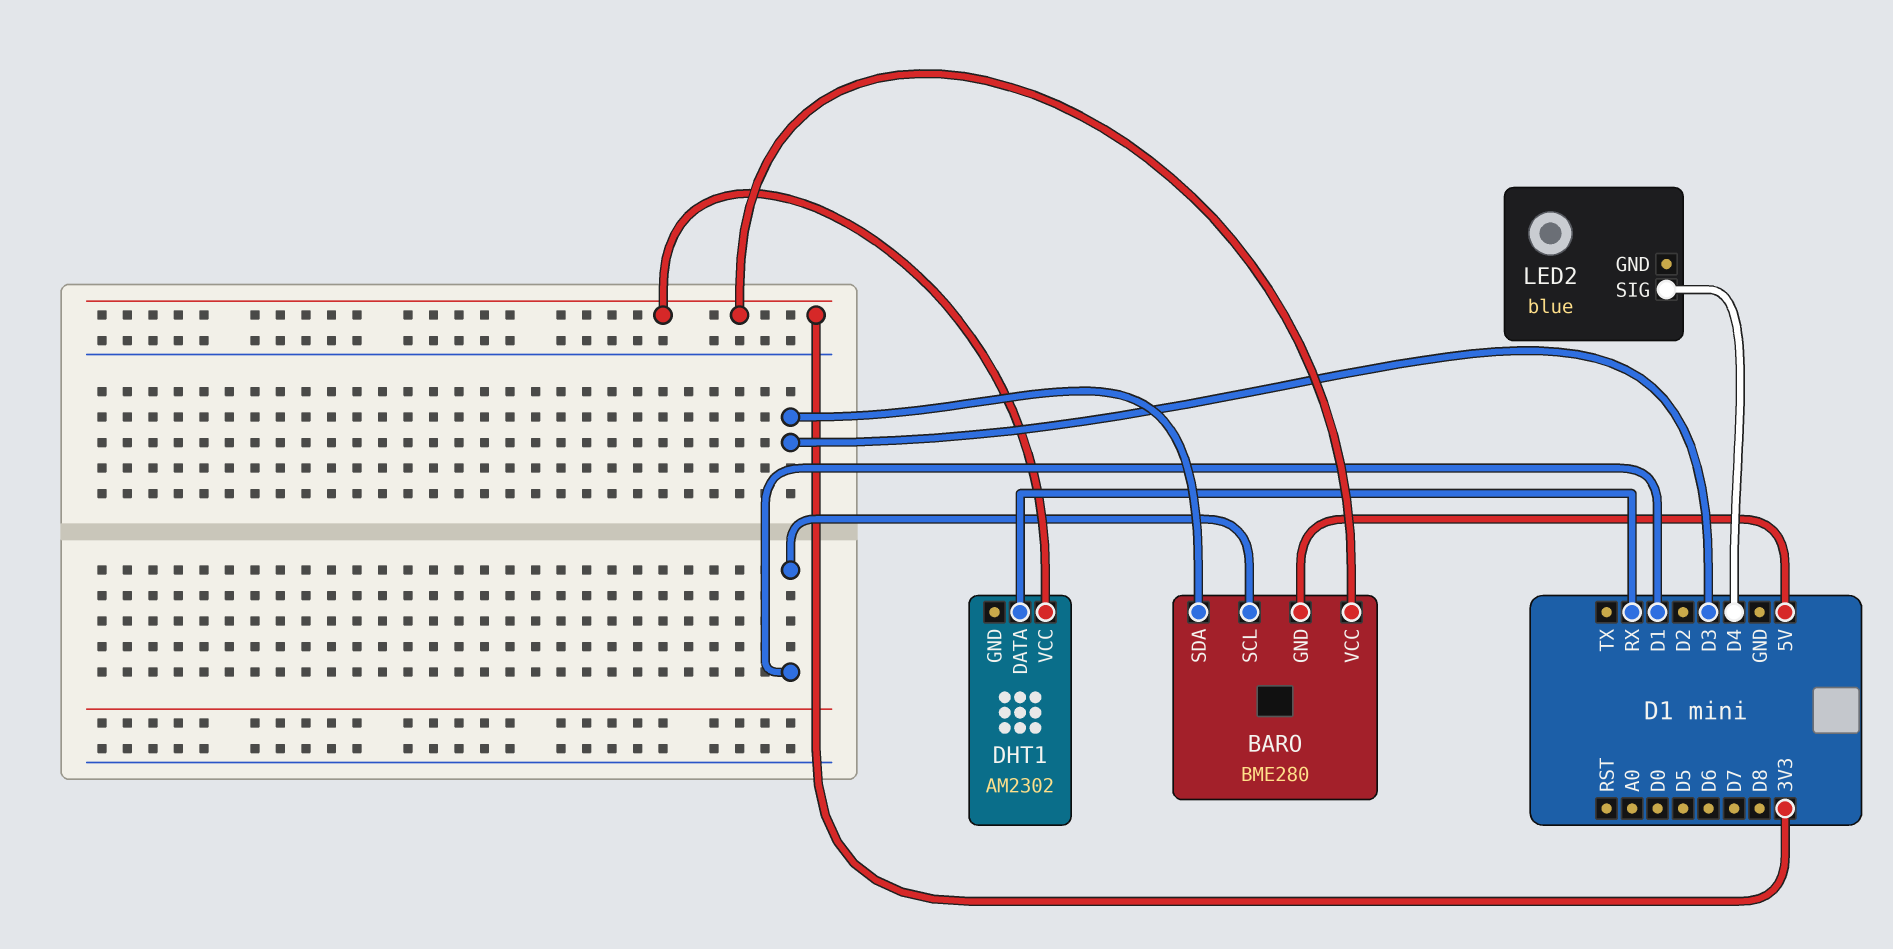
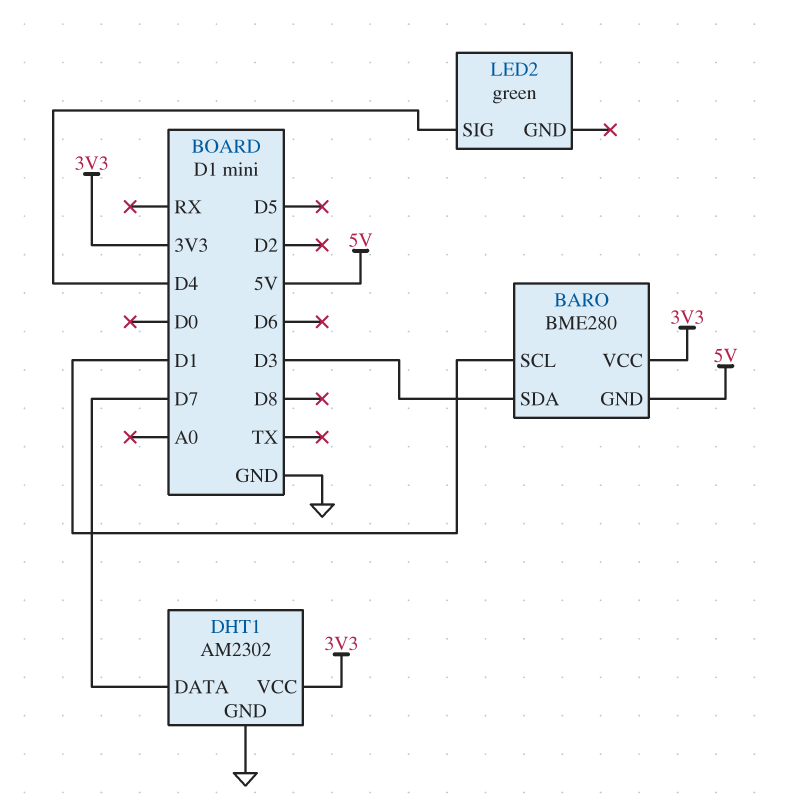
DHT1 pin DATA: RX -> D7
DHT1 pin GND: none -> GND
LED2: blue -> green

